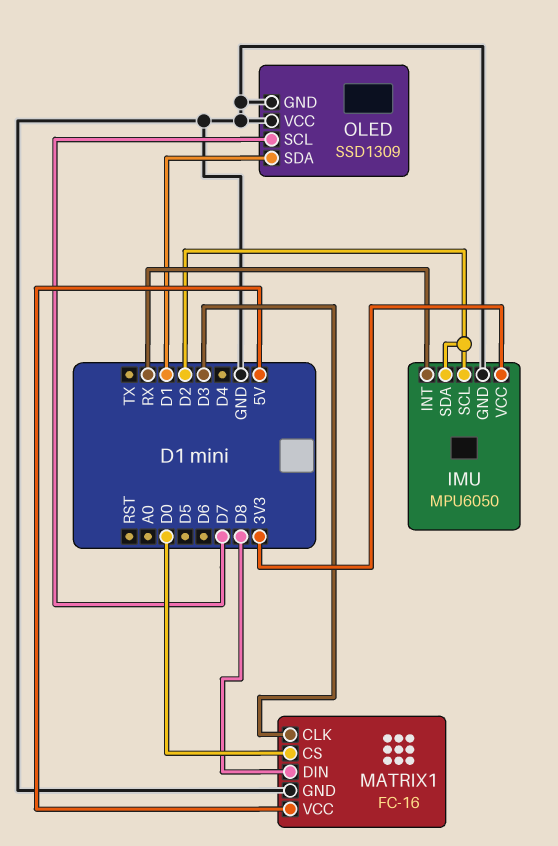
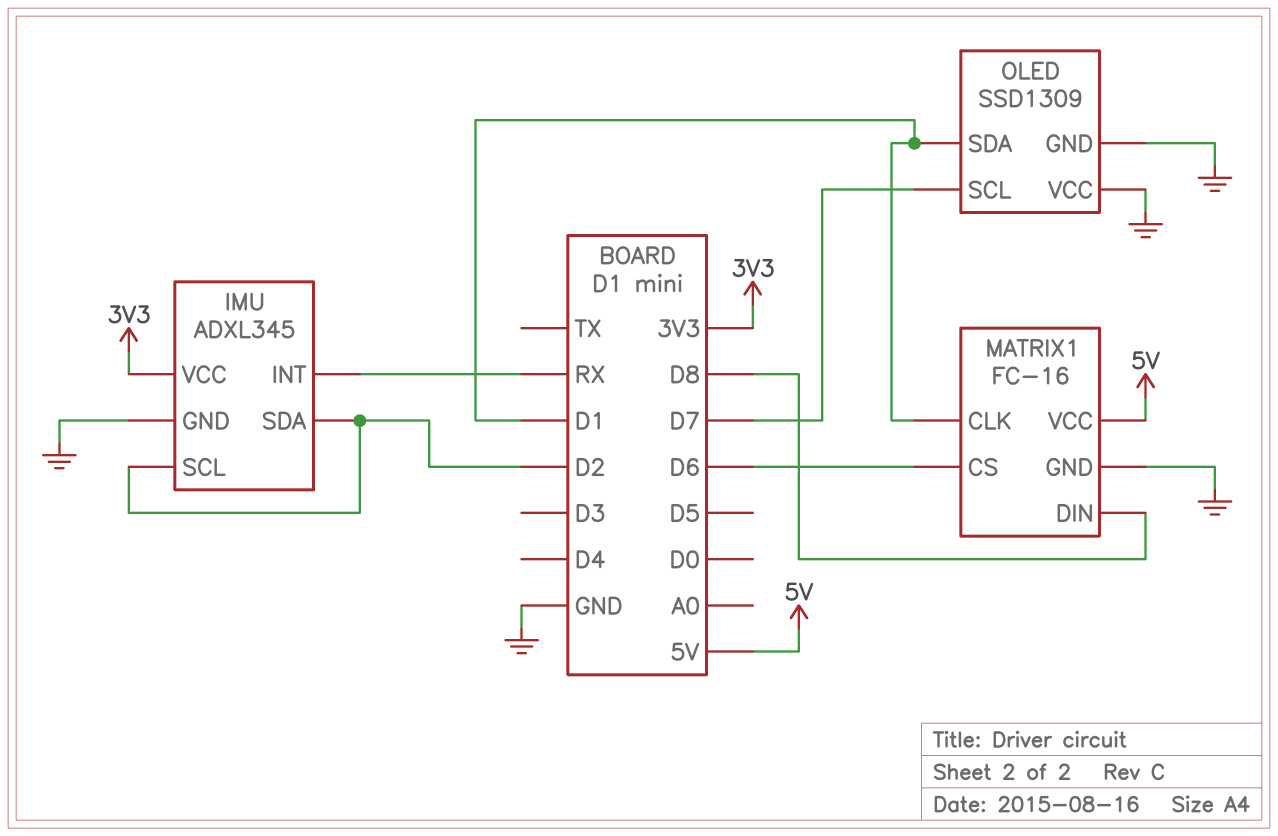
IMU: MPU6050 -> ADXL345
MATRIX1 pin CLK: D3 -> D1
MATRIX1 pin CS: D0 -> D6

